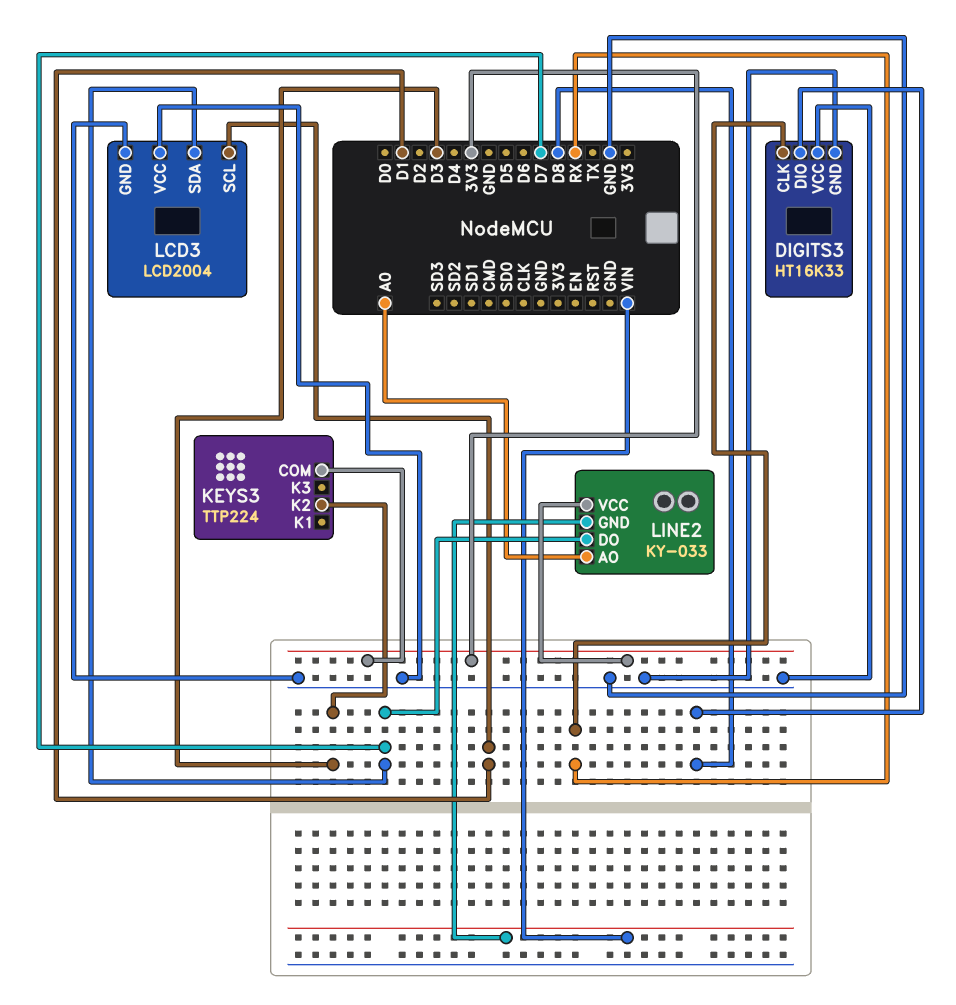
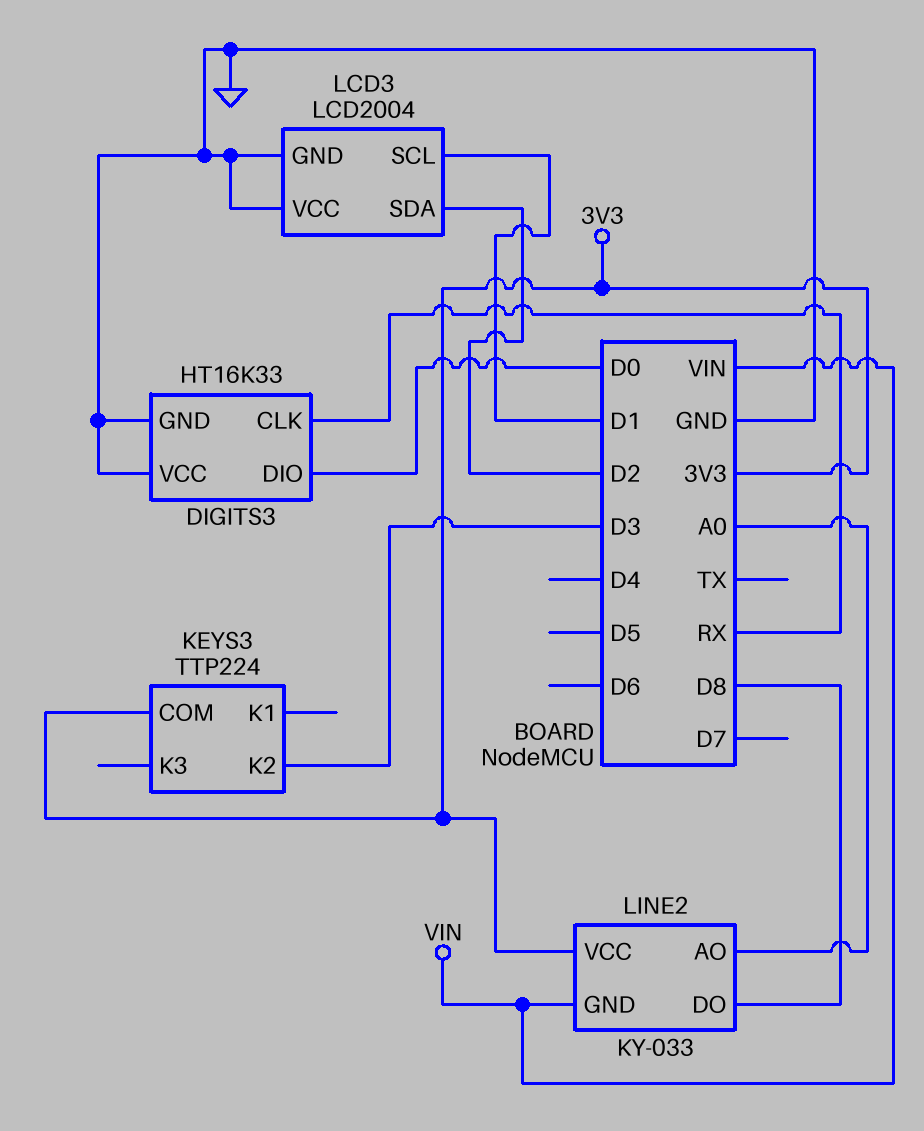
DIGITS3 pin DIO: D8 -> D0
LCD3 pin SDA: D7 -> D2
LINE2 pin DO: D7 -> D8

